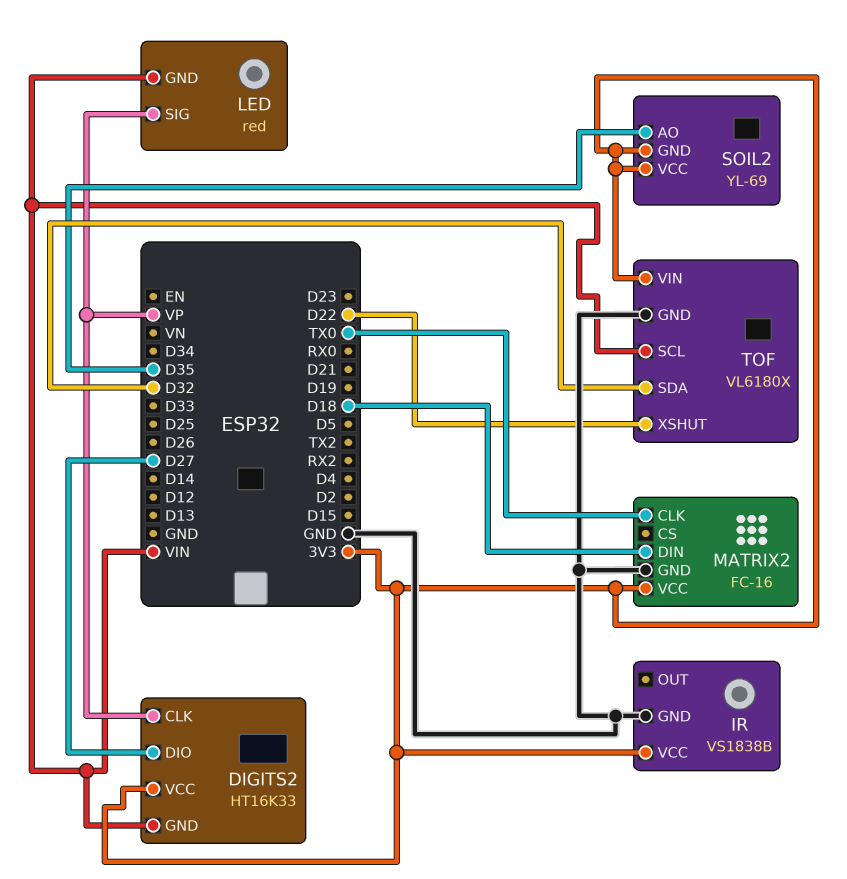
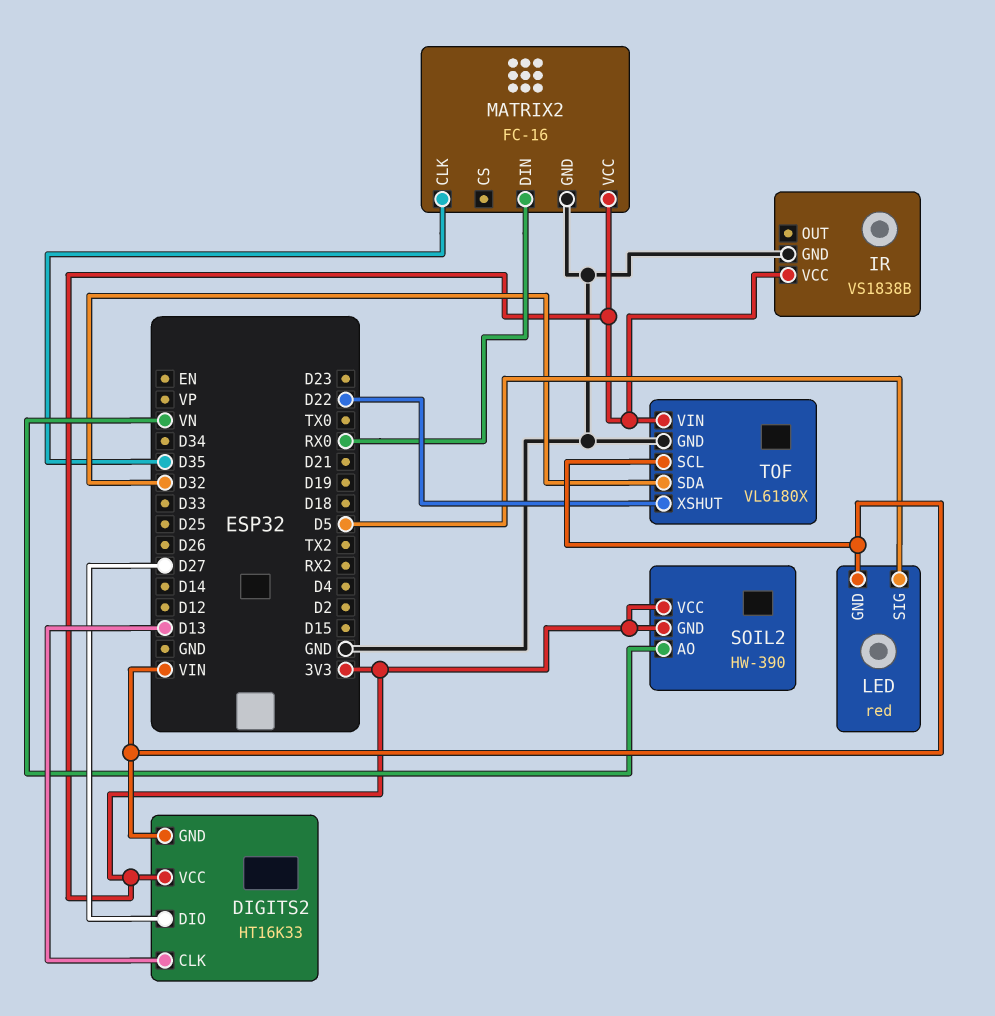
DIGITS2 pin CLK: VP -> D13
LED pin SIG: VP -> D5
MATRIX2 pin CLK: TX0 -> D35
MATRIX2 pin DIN: D18 -> RX0
SOIL2: YL-69 -> HW-390
SOIL2 pin AO: D35 -> VN

